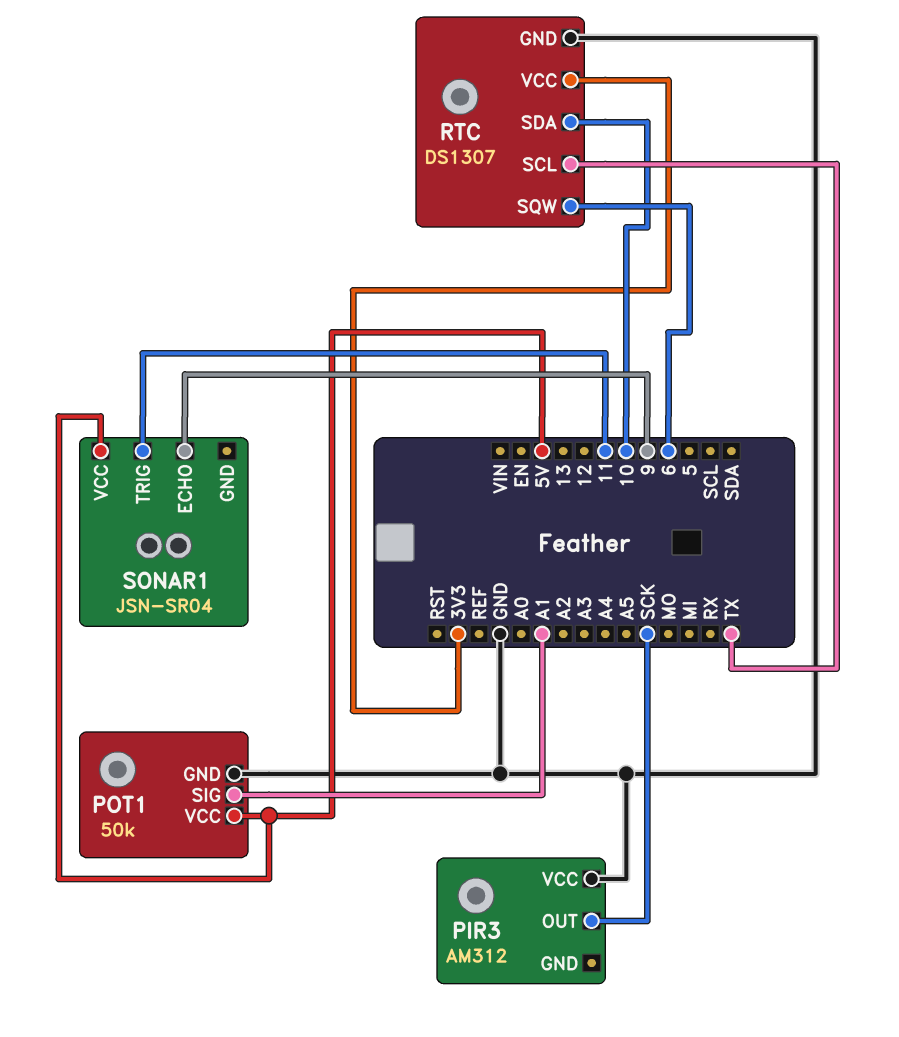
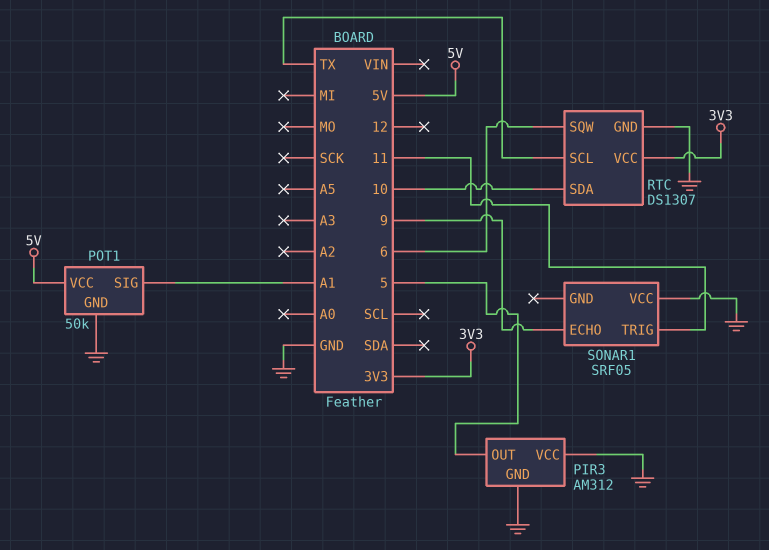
PIR3 pin GND: none -> GND
PIR3 pin OUT: SCK -> 5
SONAR1: JSN-SR04 -> SRF05
SONAR1 pin VCC: 5V -> GND

